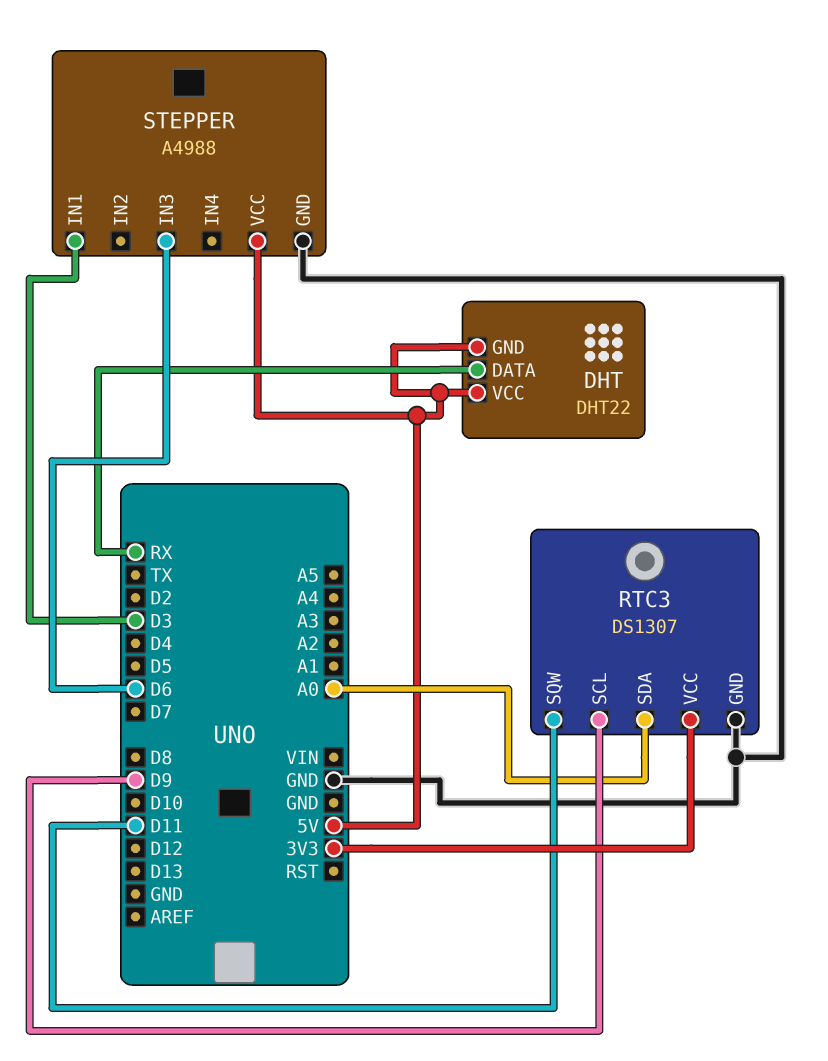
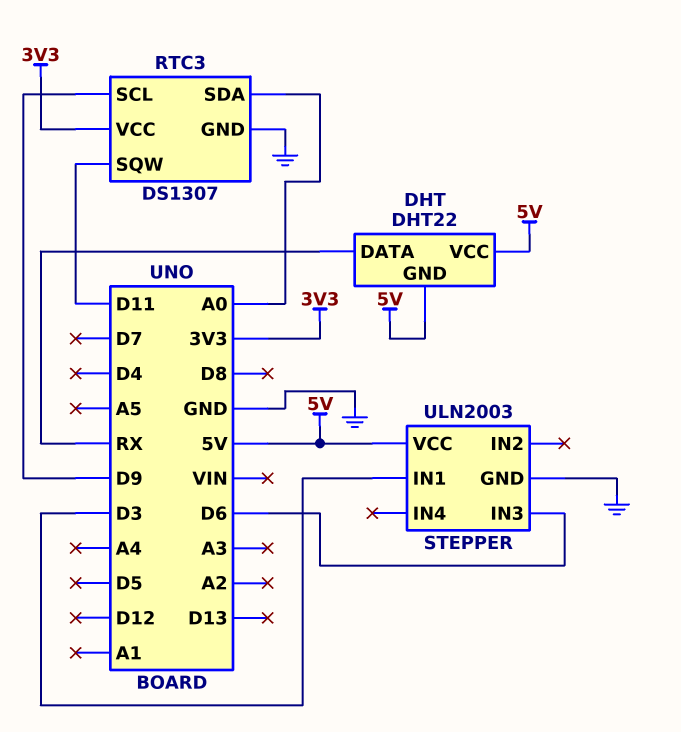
STEPPER: A4988 -> ULN2003

